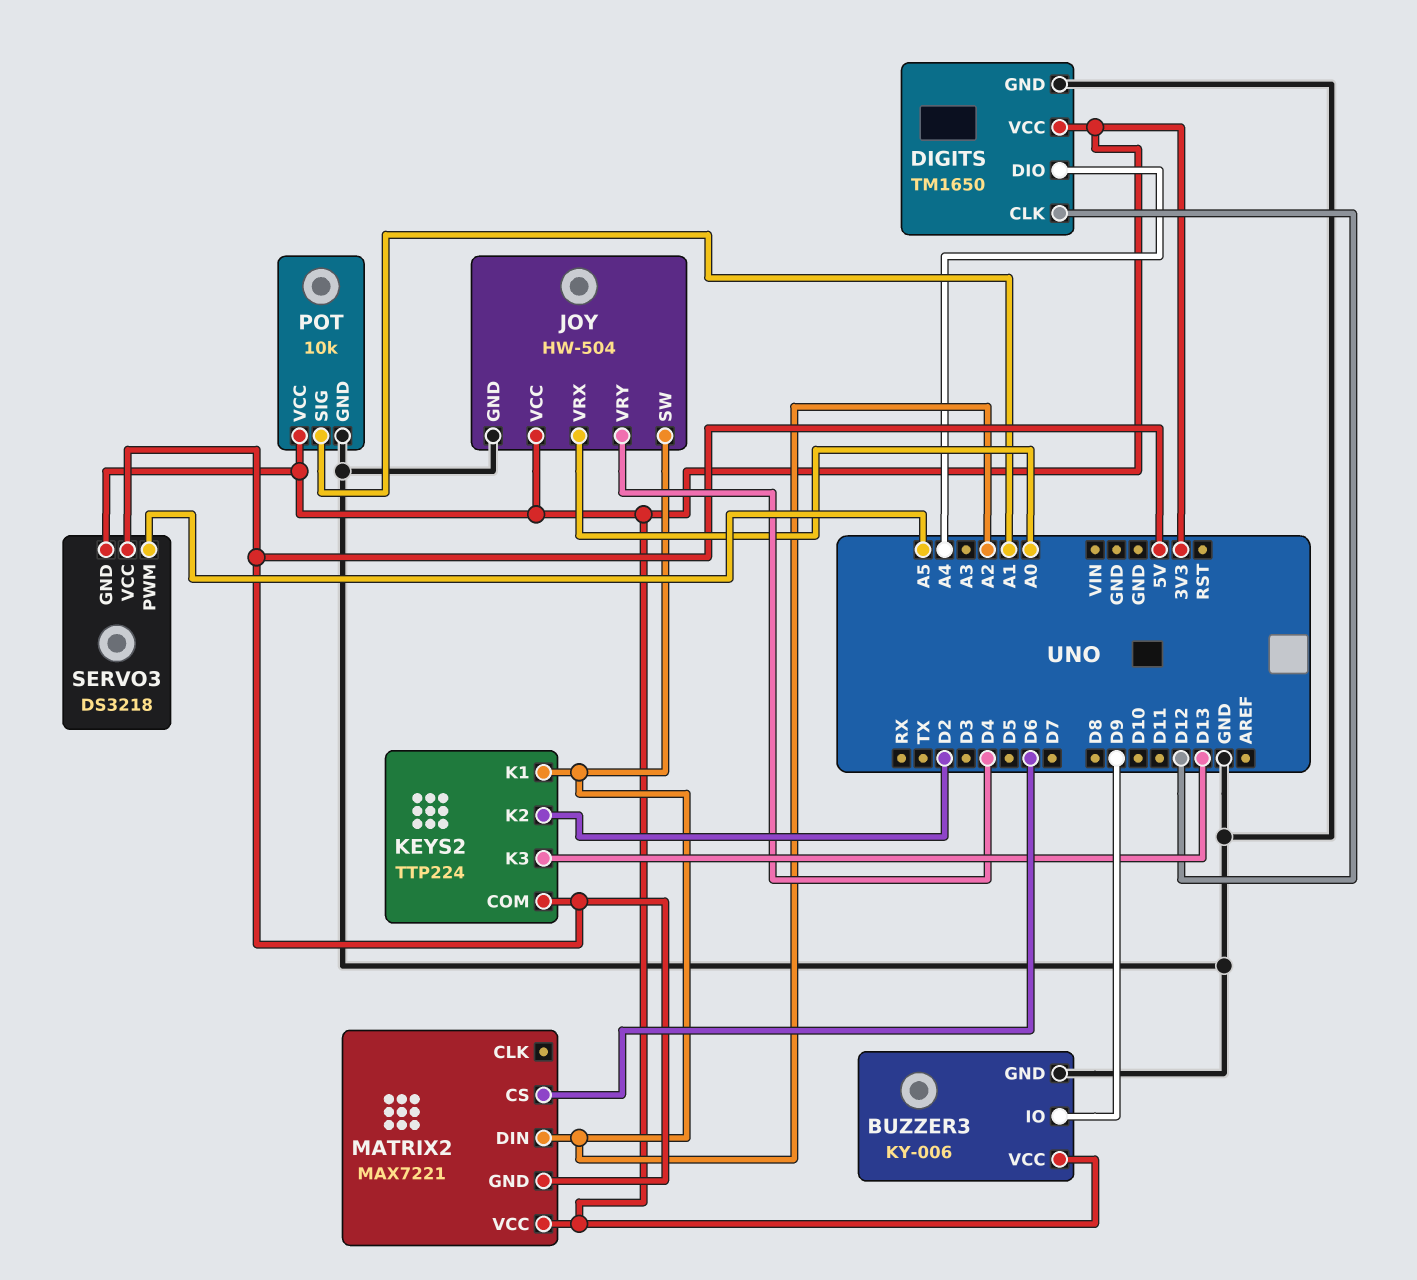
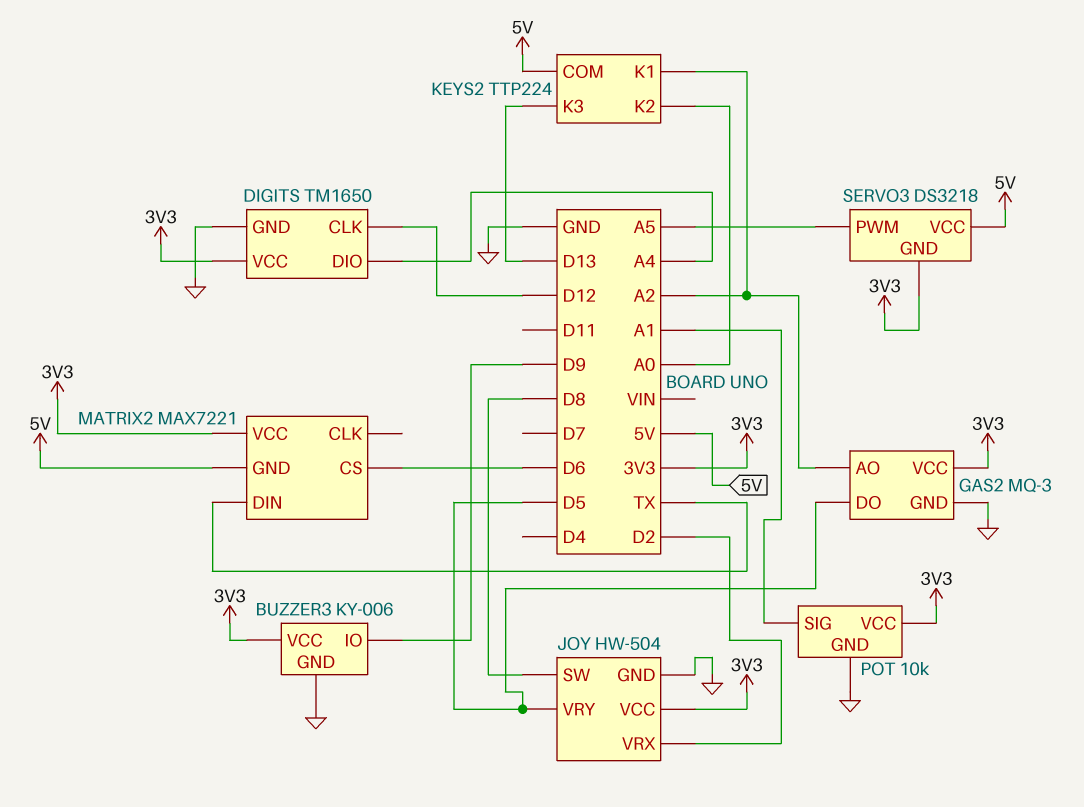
GAS2: none -> MQ-3
GAS2 pin AO: none -> A2
GAS2 pin DO: none -> D5
GAS2 pin GND: none -> GND
GAS2 pin VCC: none -> 3V3
JOY pin SW: A2 -> D8
JOY pin VRX: A0 -> D2
JOY pin VRY: D4 -> D5
KEYS2 pin K2: D2 -> A0
MATRIX2 pin DIN: A2 -> TX

